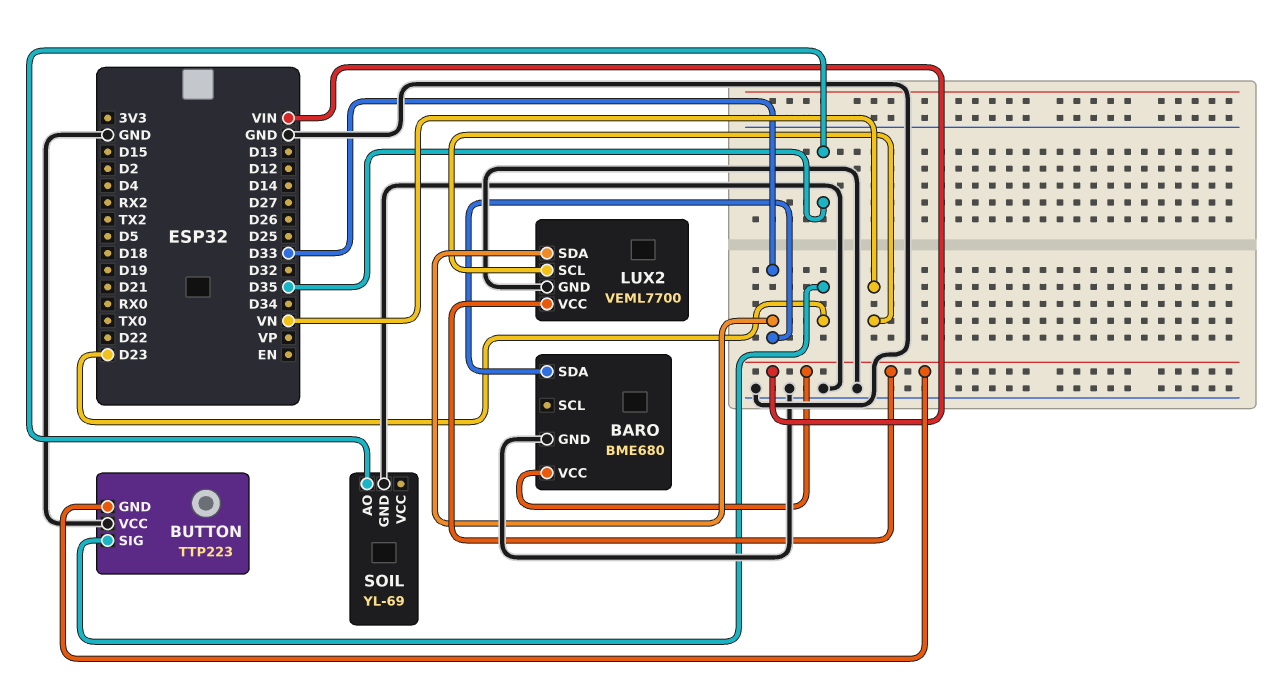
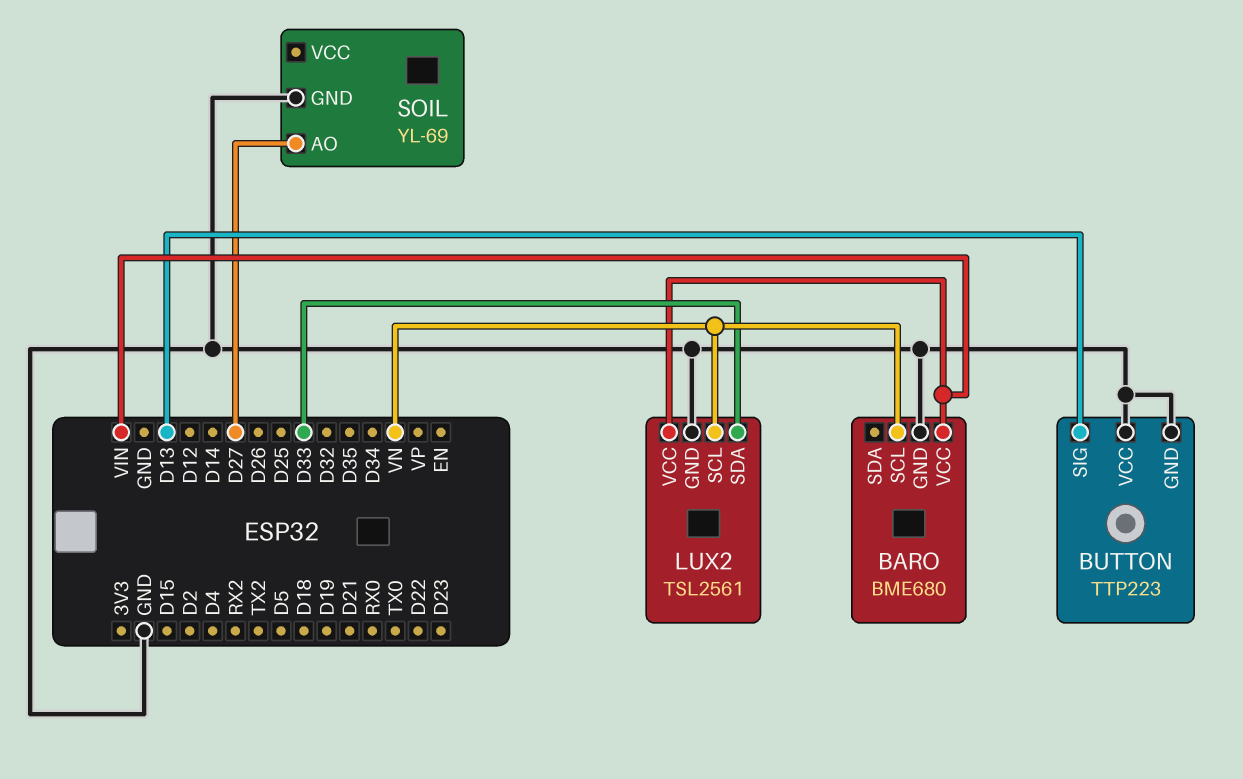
BARO pin SCL: none -> VN
BARO pin SDA: D33 -> none
BUTTON pin GND: VIN -> GND
BUTTON pin SIG: D23 -> D13
LUX2: VEML7700 -> TSL2561
SOIL pin AO: D35 -> D27

